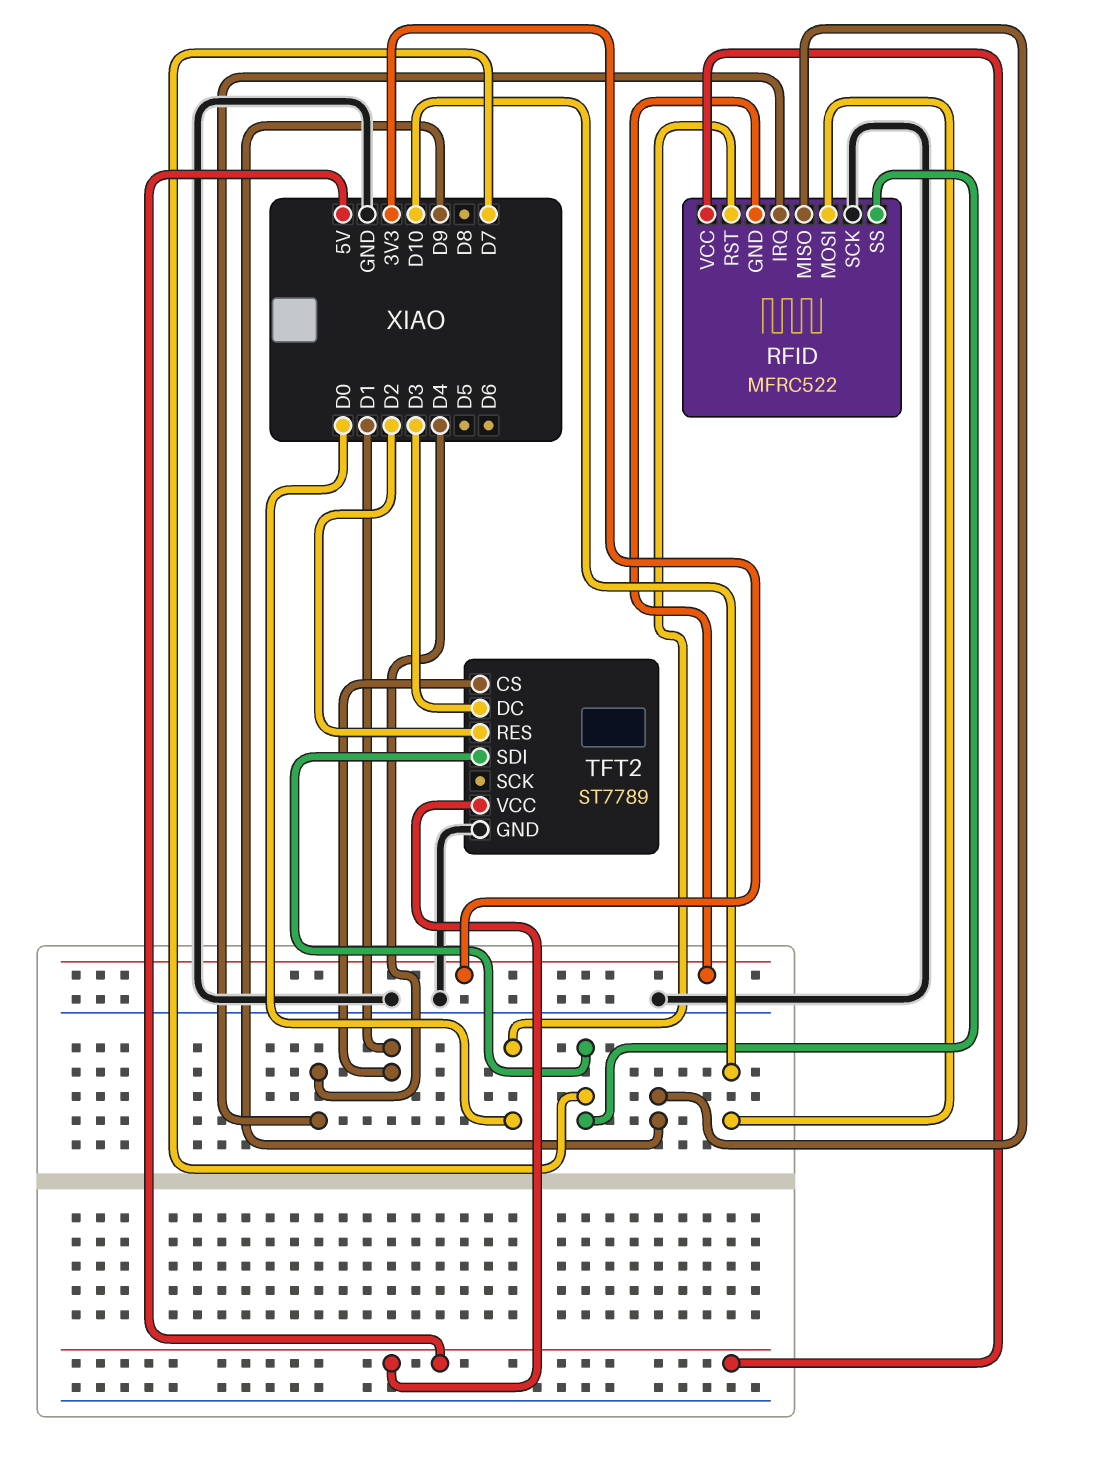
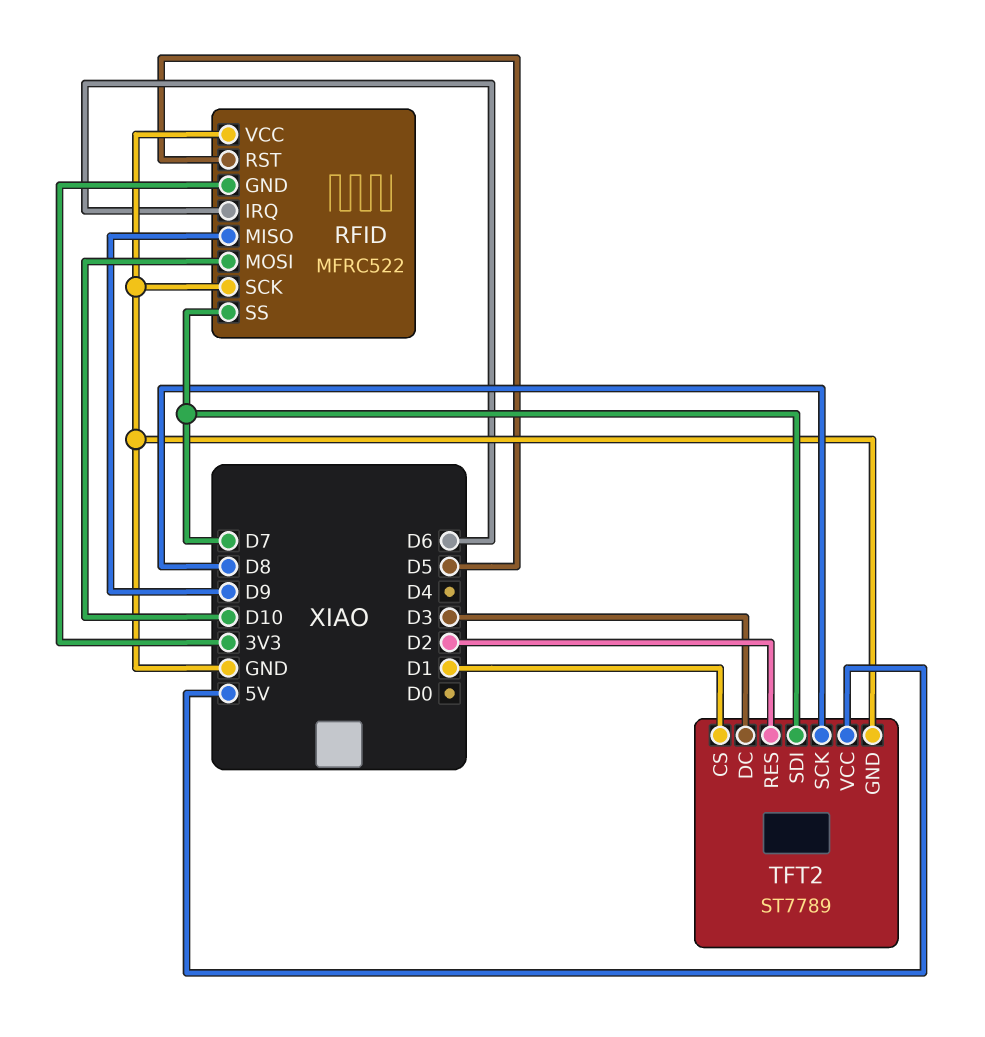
RFID pin IRQ: D4 -> D6
RFID pin RST: D0 -> D5
RFID pin VCC: 5V -> GND
TFT2 pin SCK: none -> D8

